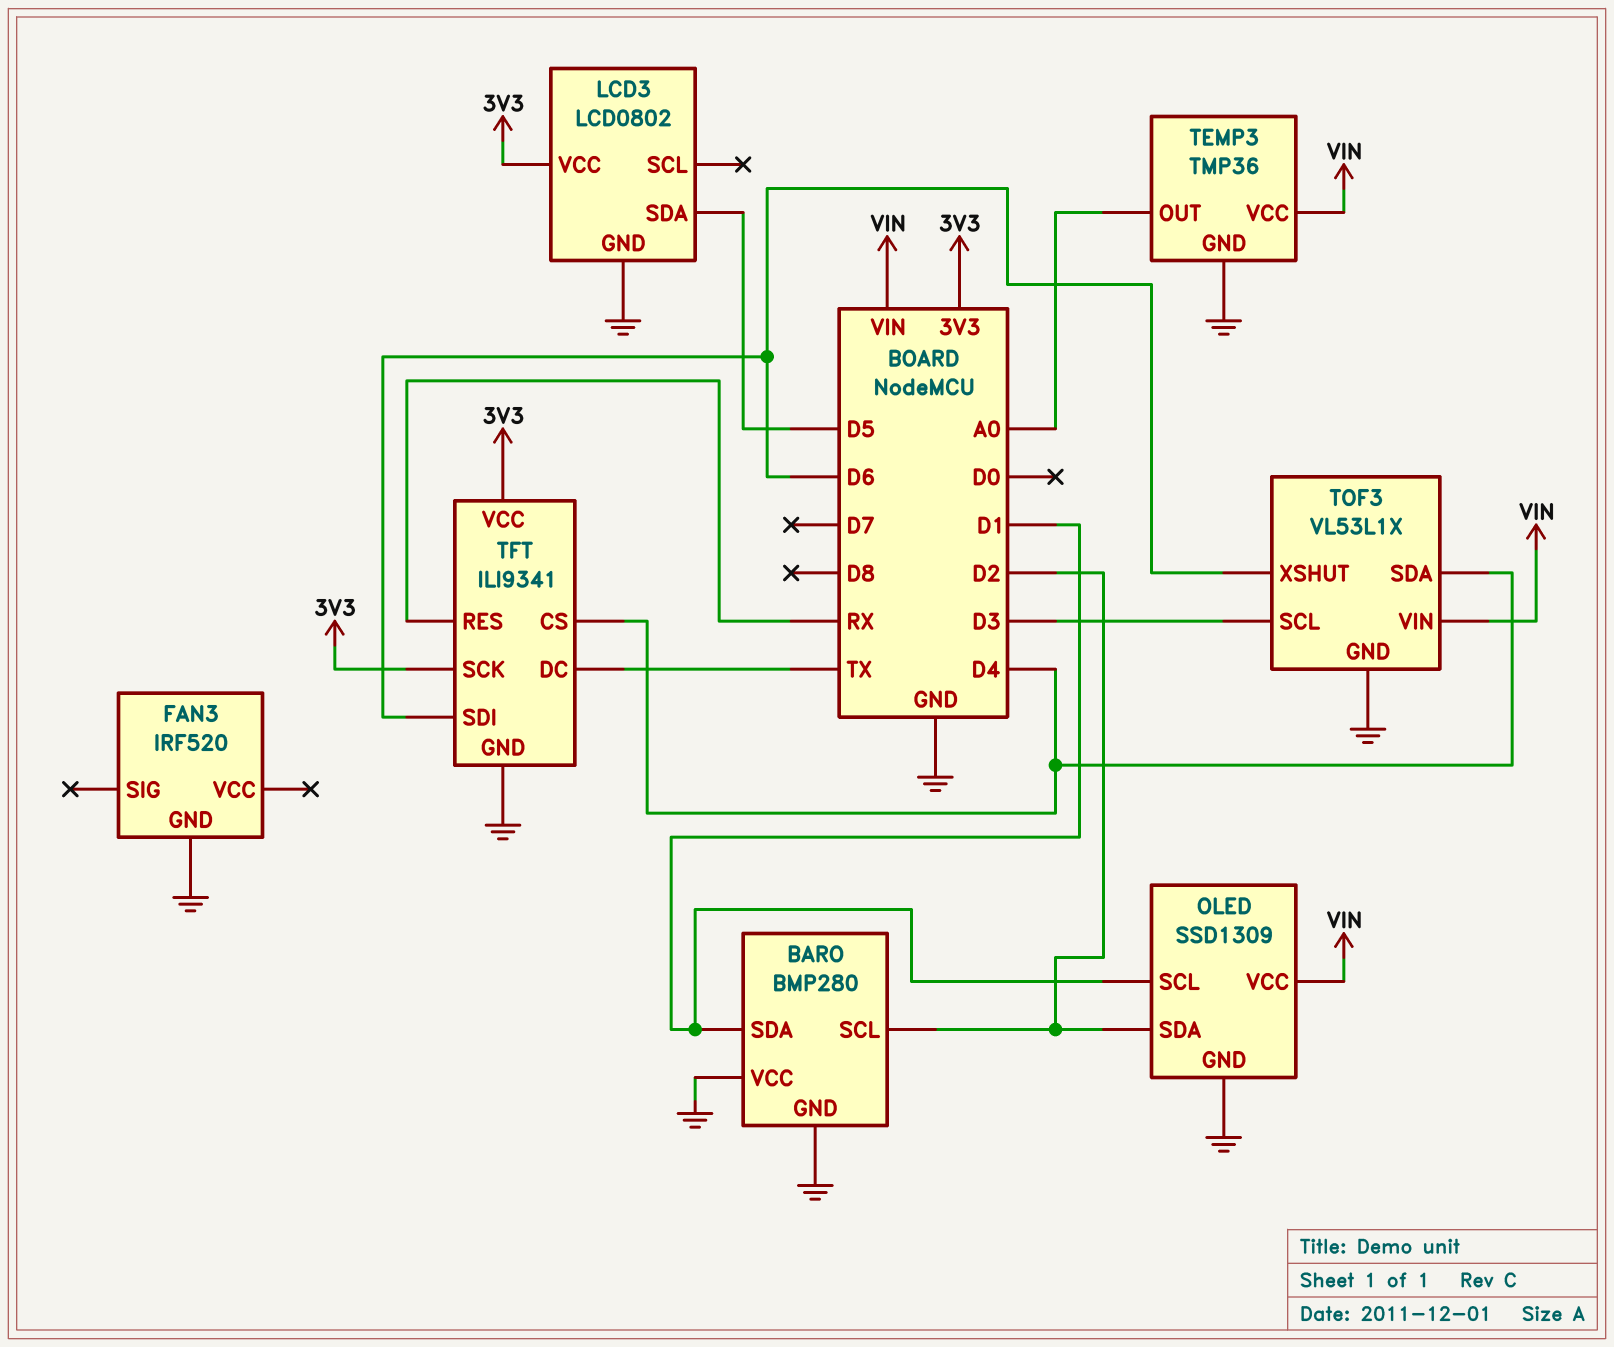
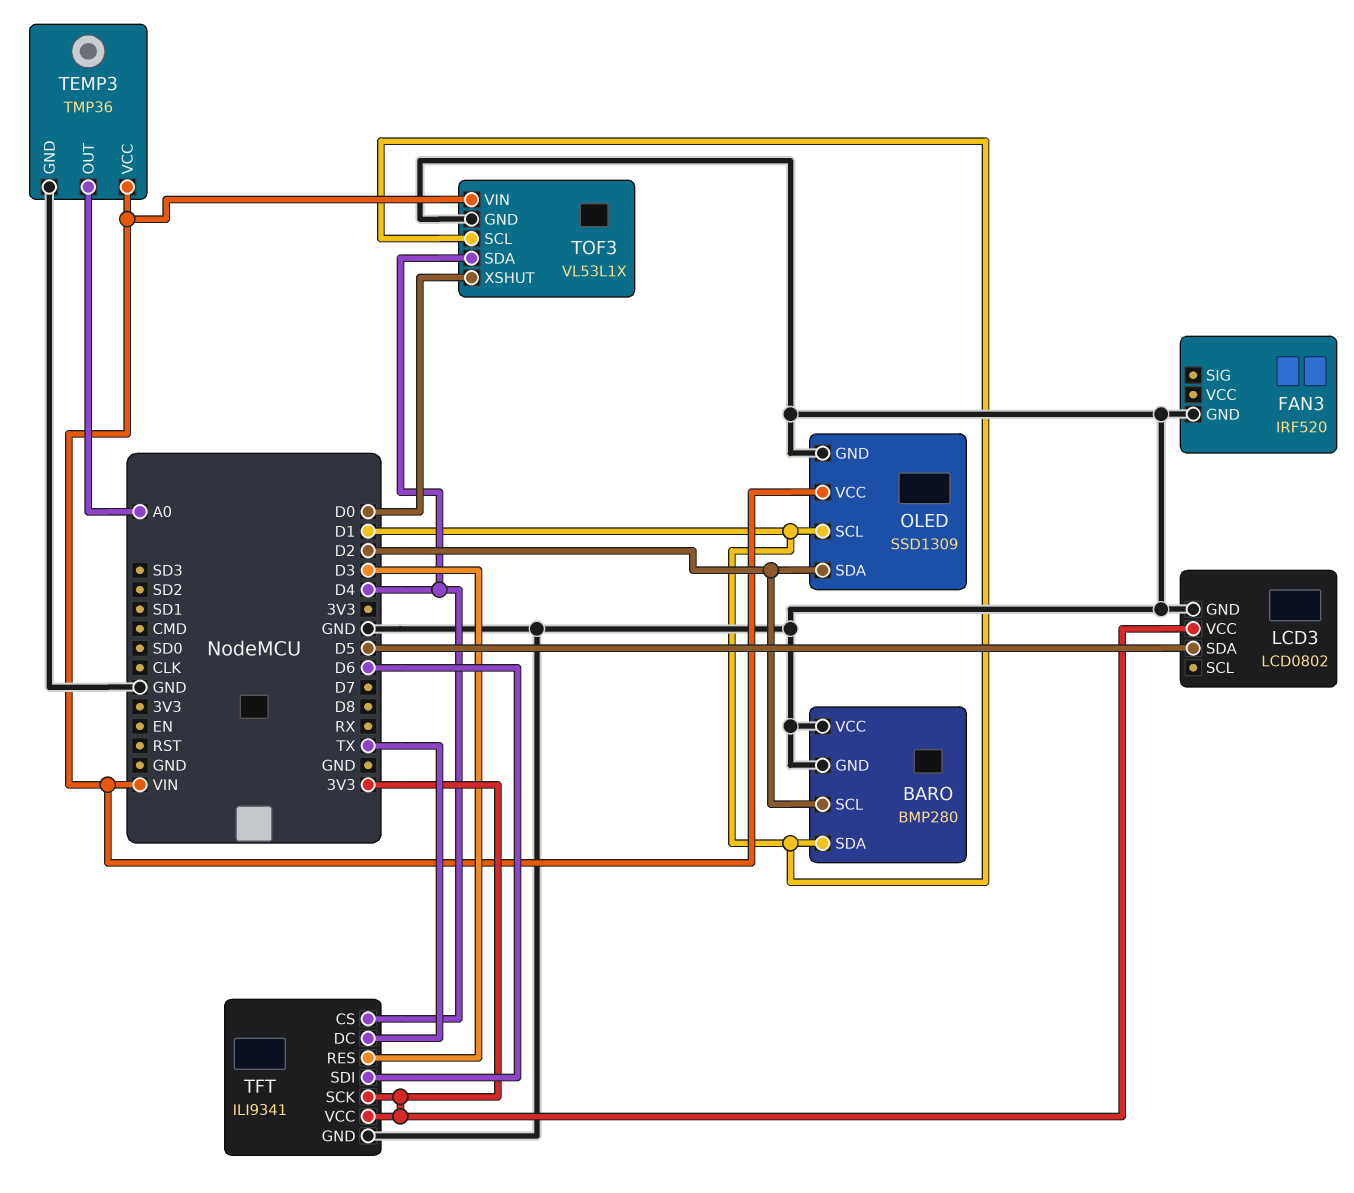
TFT pin RES: RX -> D3
TOF3 pin SCL: D3 -> D1
TOF3 pin XSHUT: D6 -> D0

